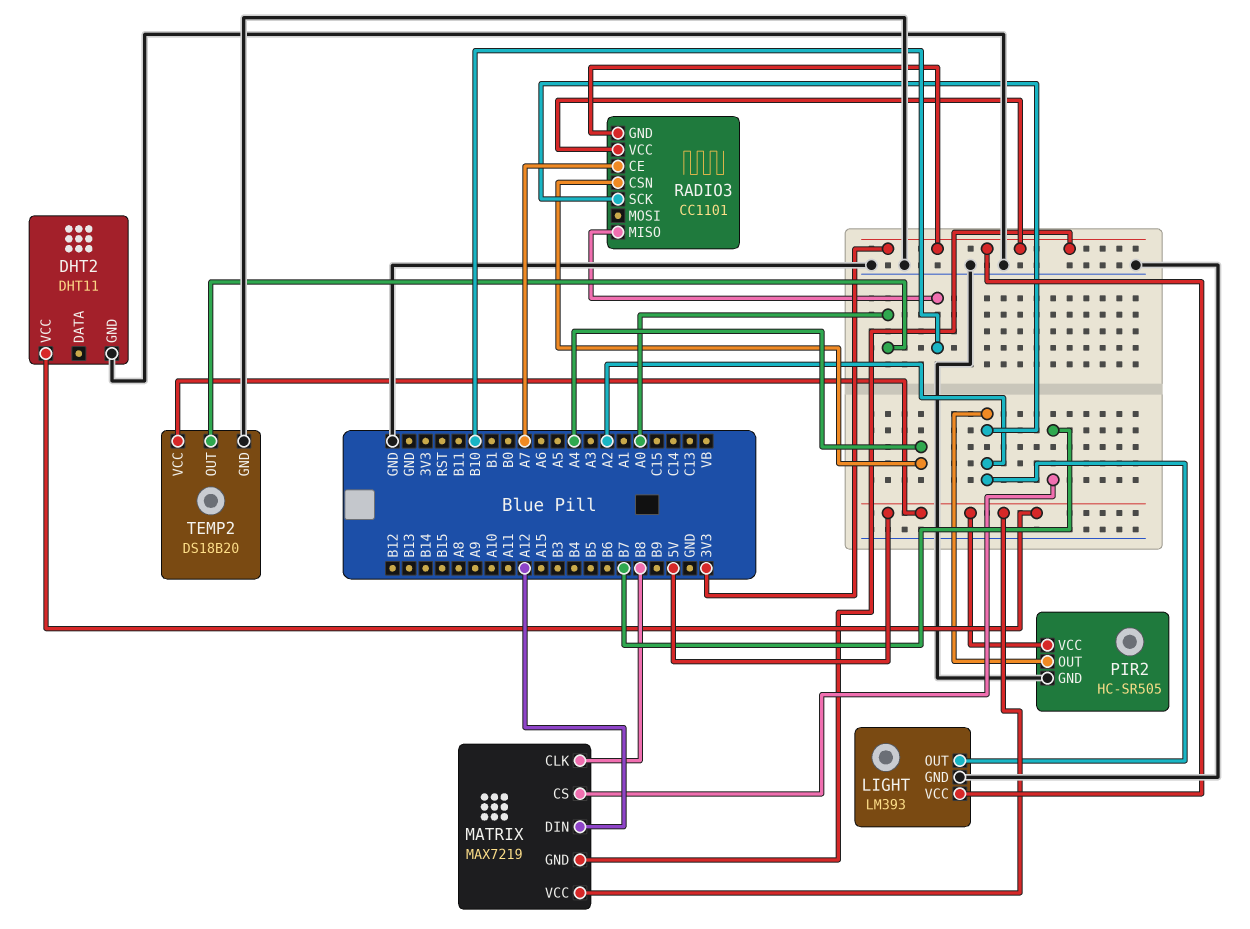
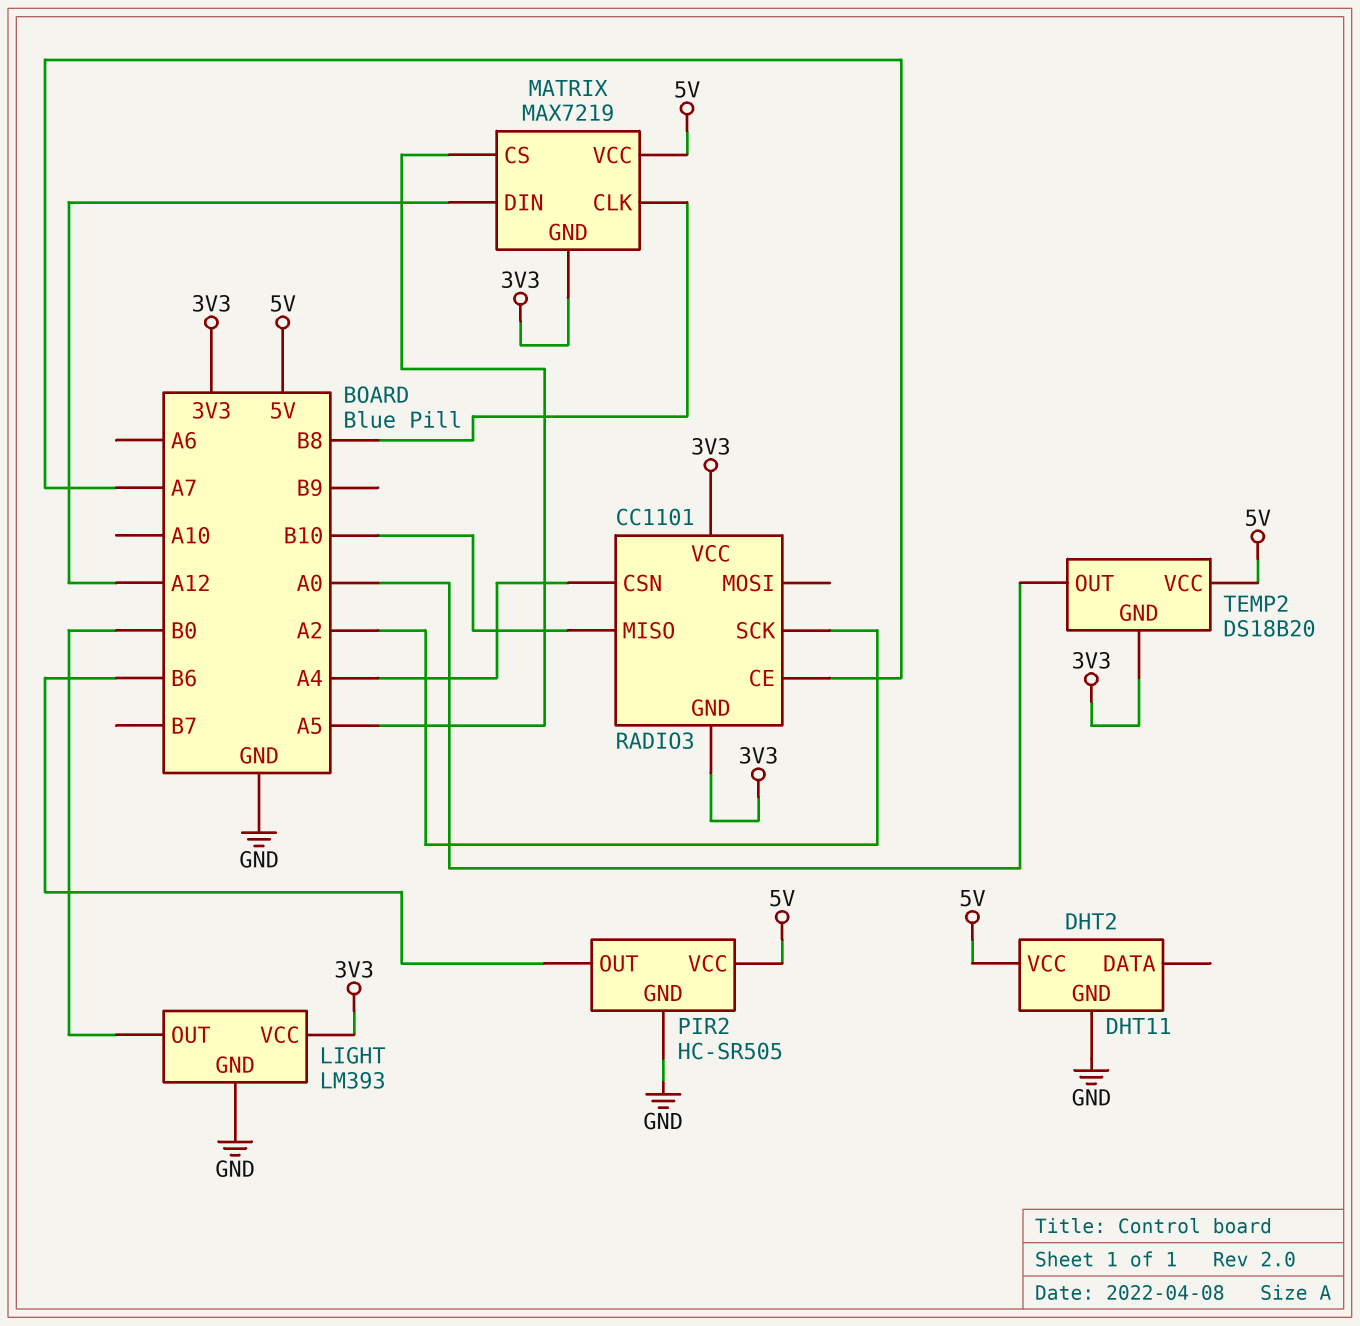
LIGHT pin OUT: A2 -> B0
MATRIX pin CS: B7 -> A5
PIR2 pin OUT: A2 -> B6
TEMP2 pin GND: GND -> 3V3

